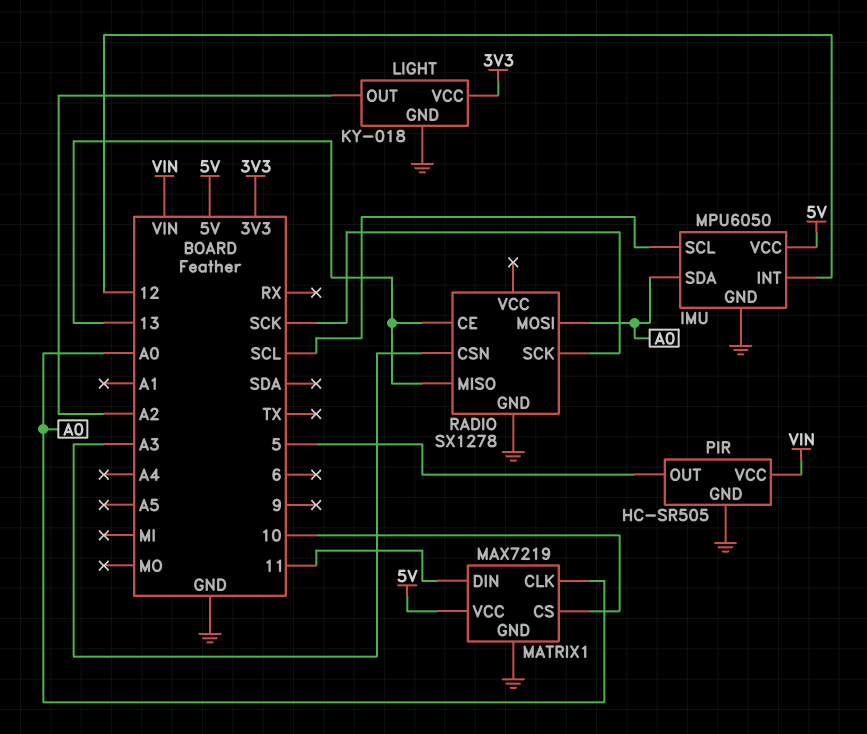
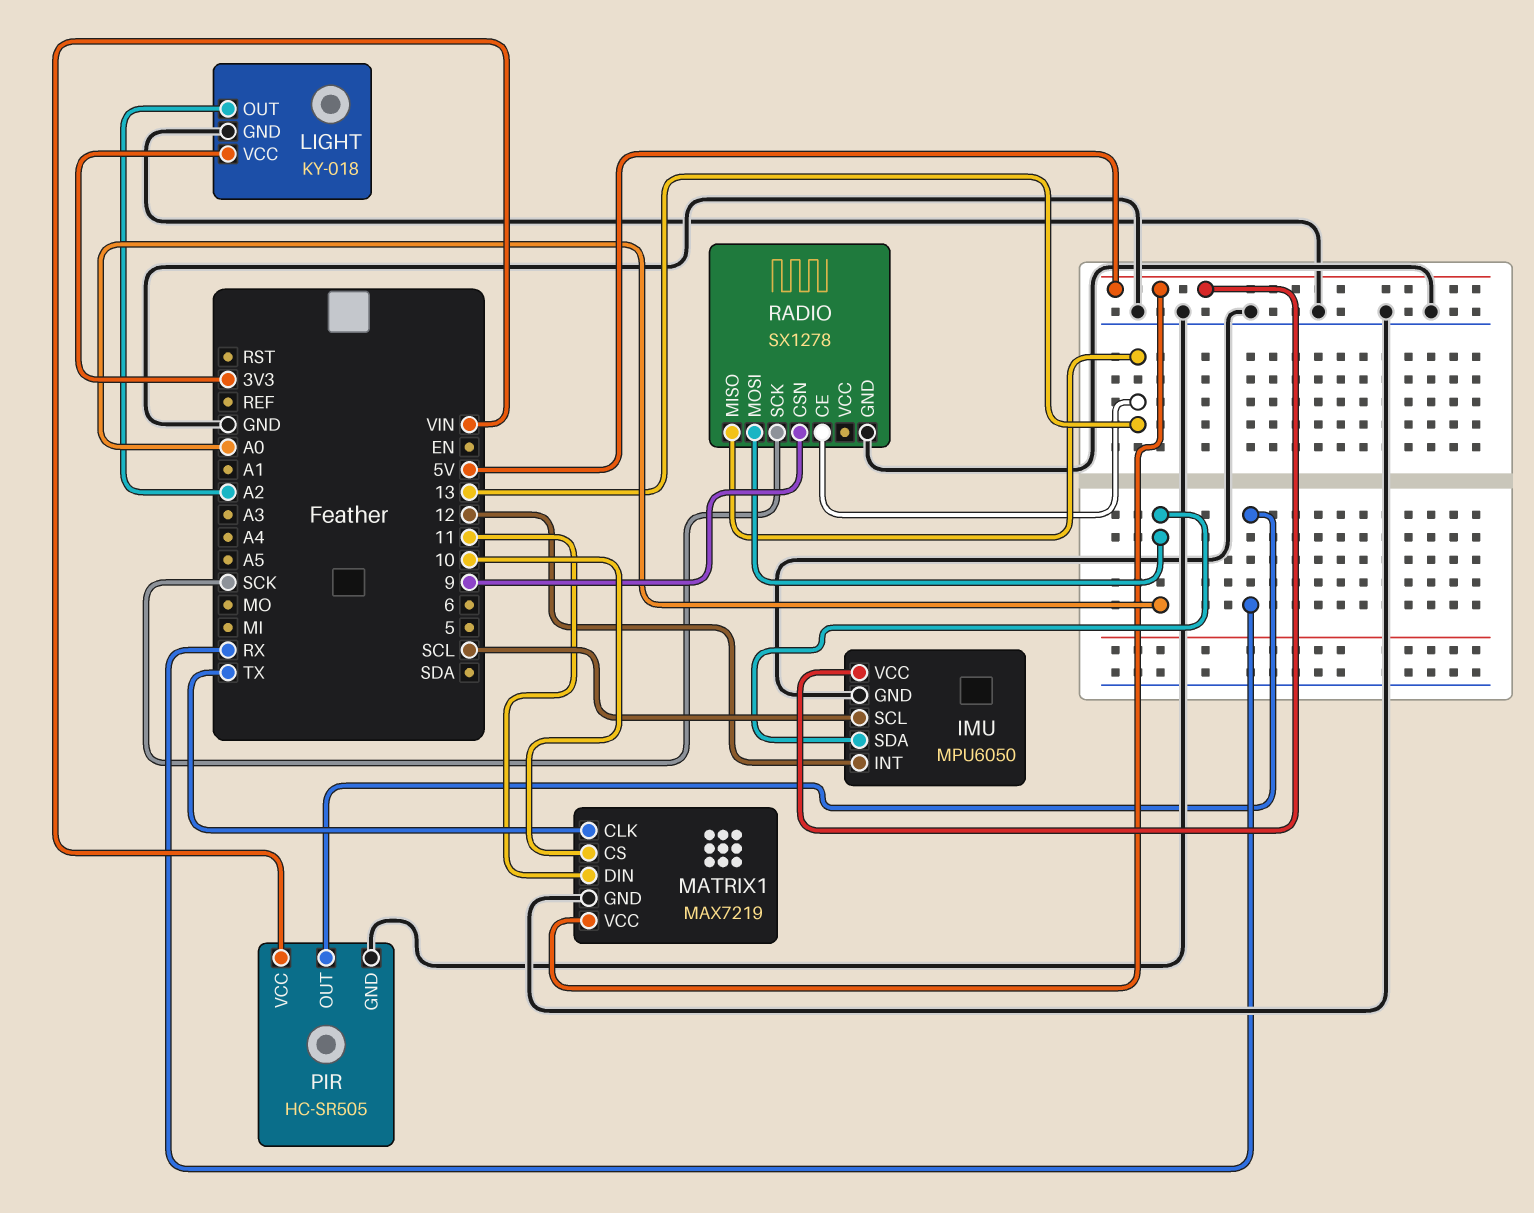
MATRIX1 pin CLK: A0 -> TX
PIR pin OUT: 5 -> RX
RADIO pin CSN: A3 -> 9

